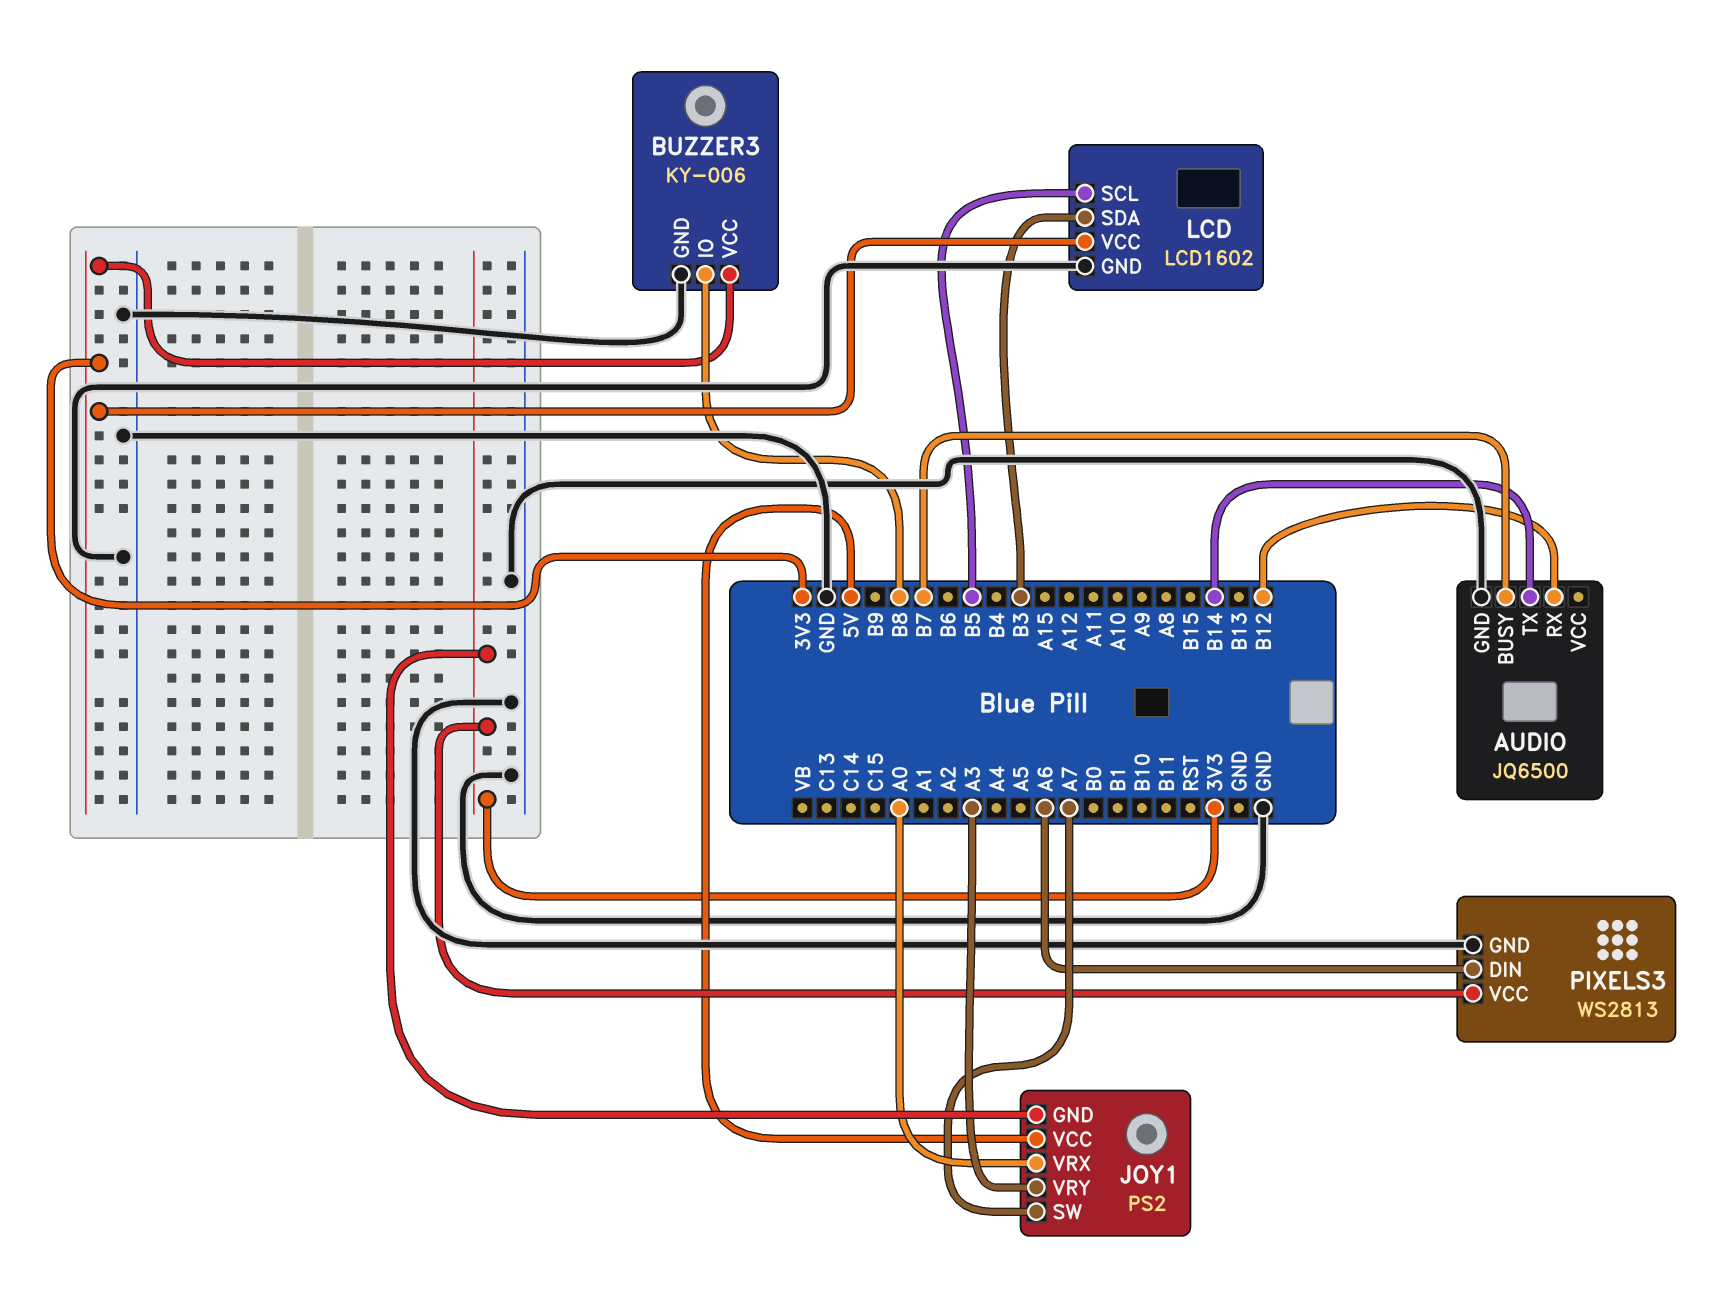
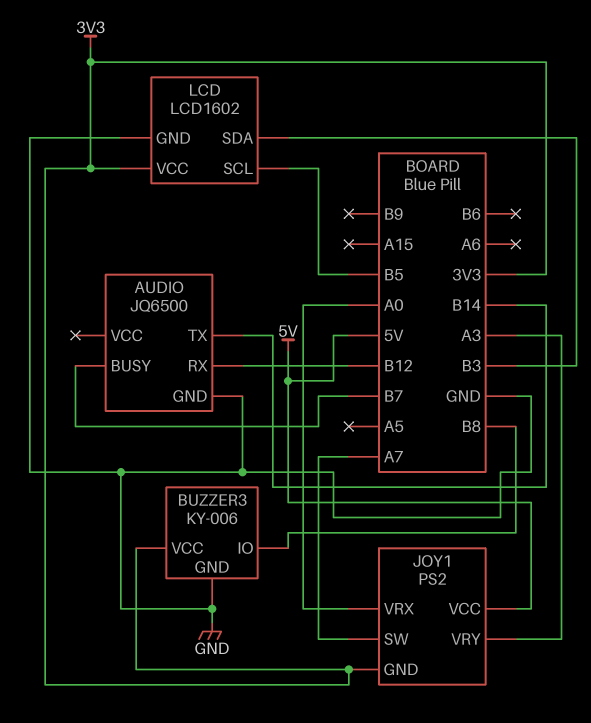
PIXELS3: WS2813 -> none
PIXELS3 pin DIN: A6 -> none
PIXELS3 pin GND: GND -> none
PIXELS3 pin VCC: 3V3 -> none

